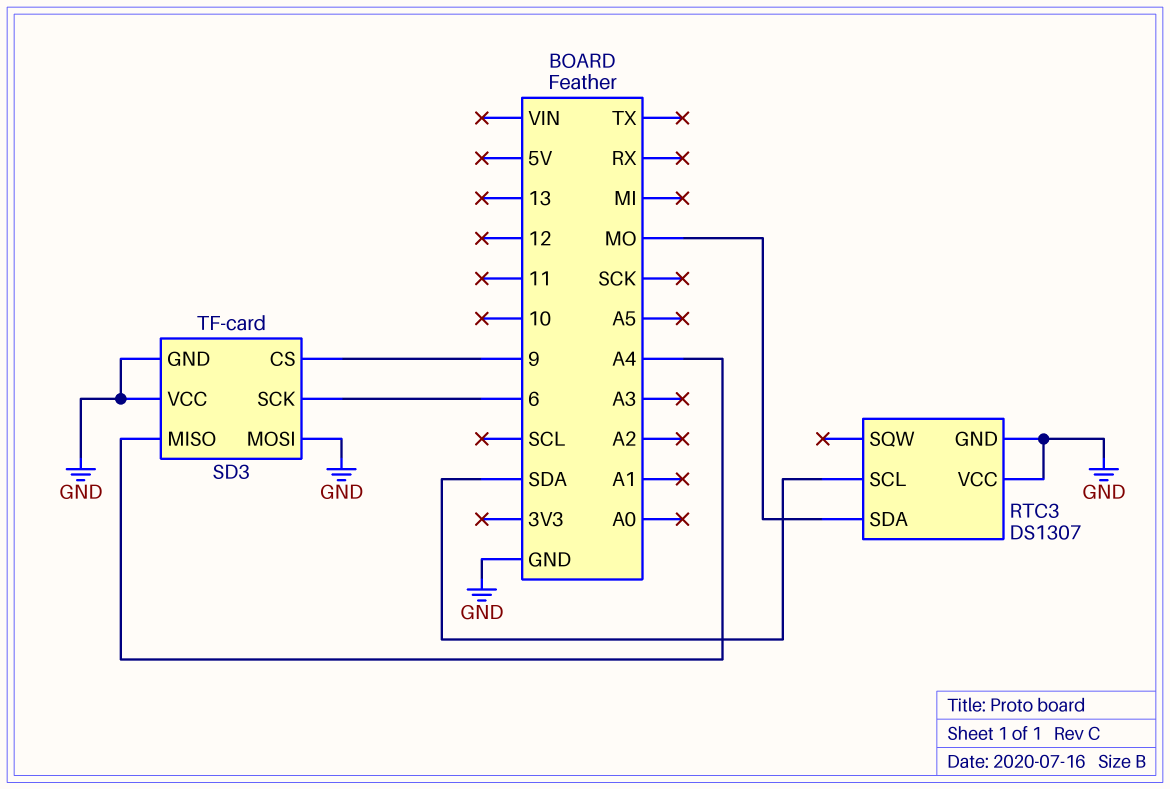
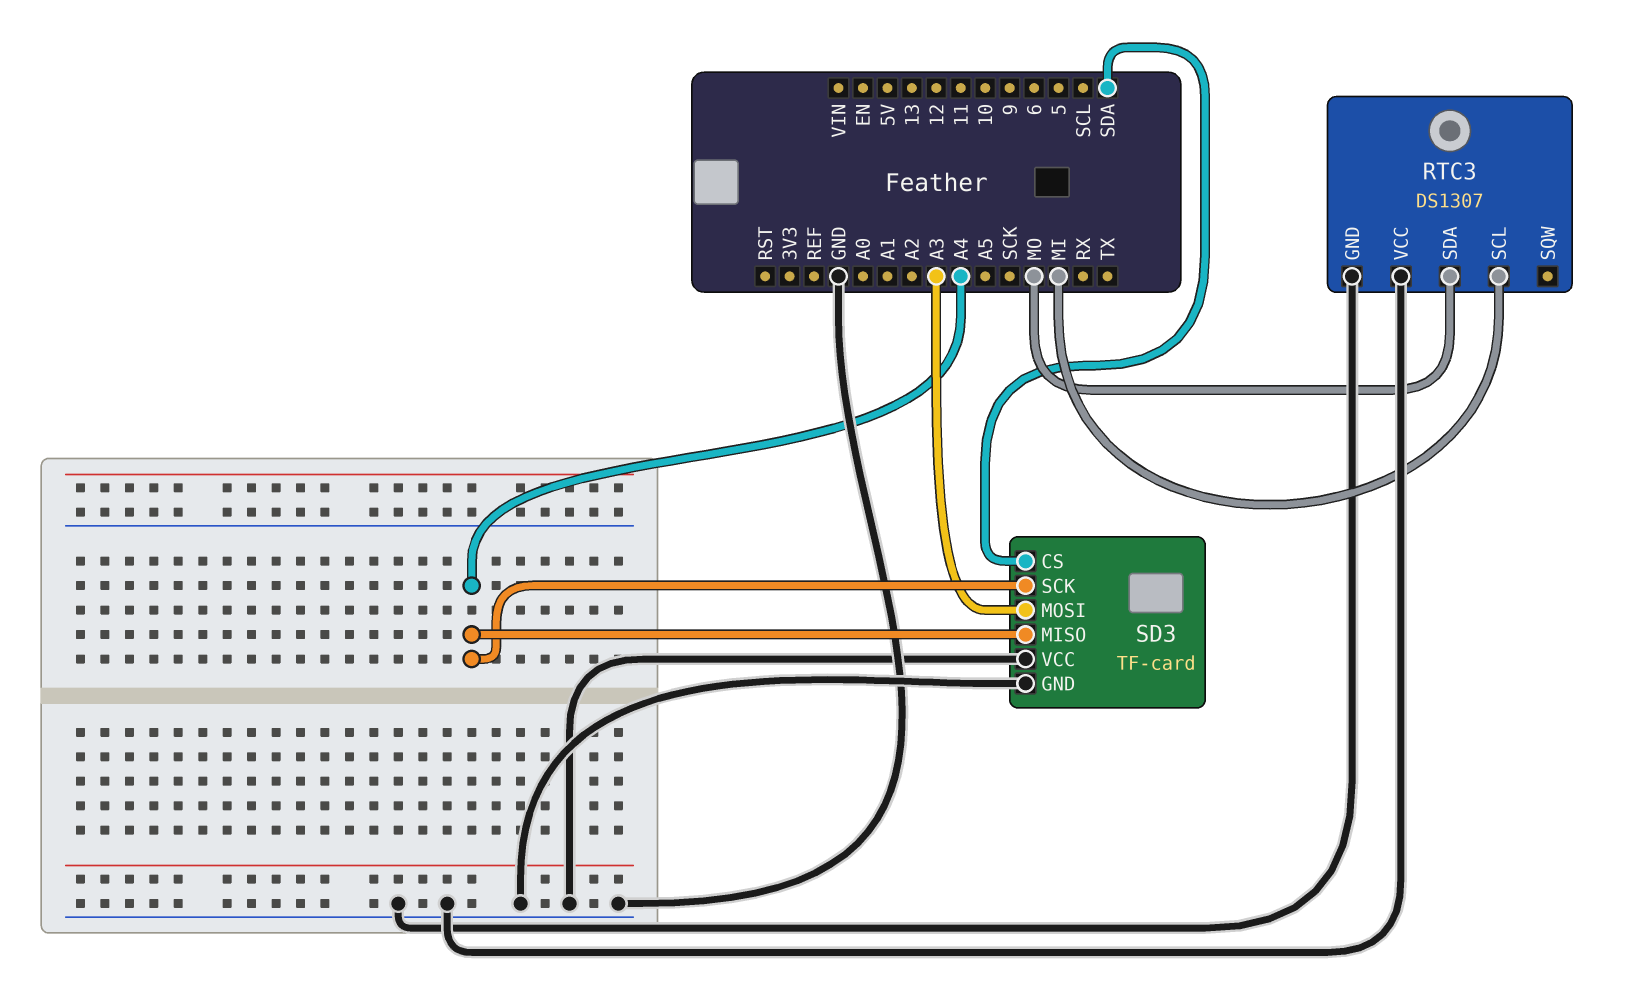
RTC3 pin SCL: SDA -> MI
SD3 pin CS: 9 -> SDA
SD3 pin MOSI: GND -> A3
SD3 pin SCK: 6 -> A4

